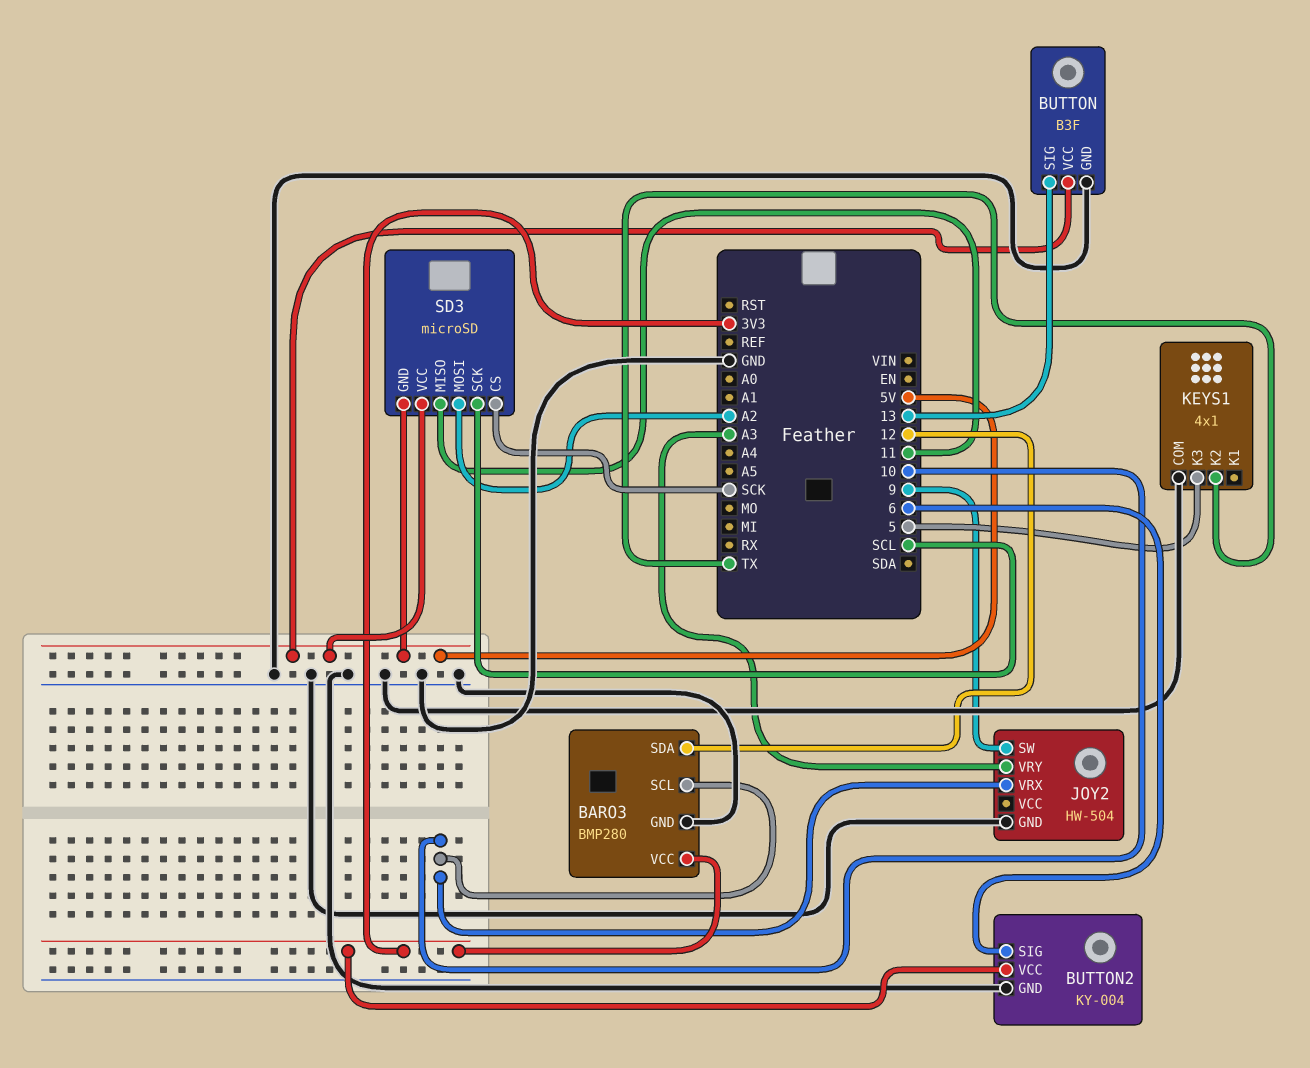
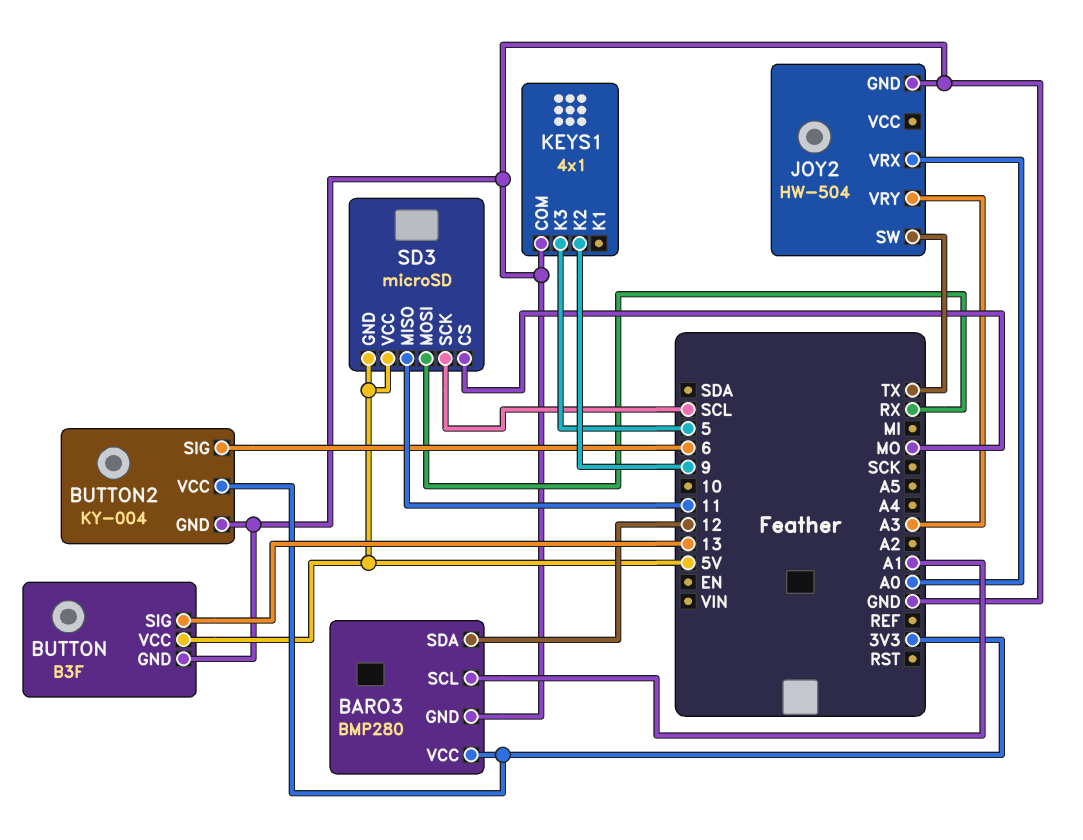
BARO3 pin SCL: 10 -> A1
JOY2 pin SW: 9 -> TX
JOY2 pin VRX: 10 -> A0
KEYS1 pin K2: TX -> 9
SD3 pin CS: SCK -> MO
SD3 pin MOSI: A2 -> RX

